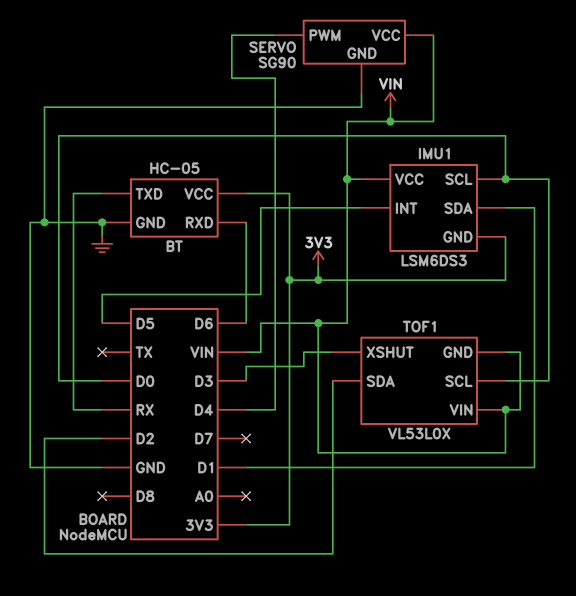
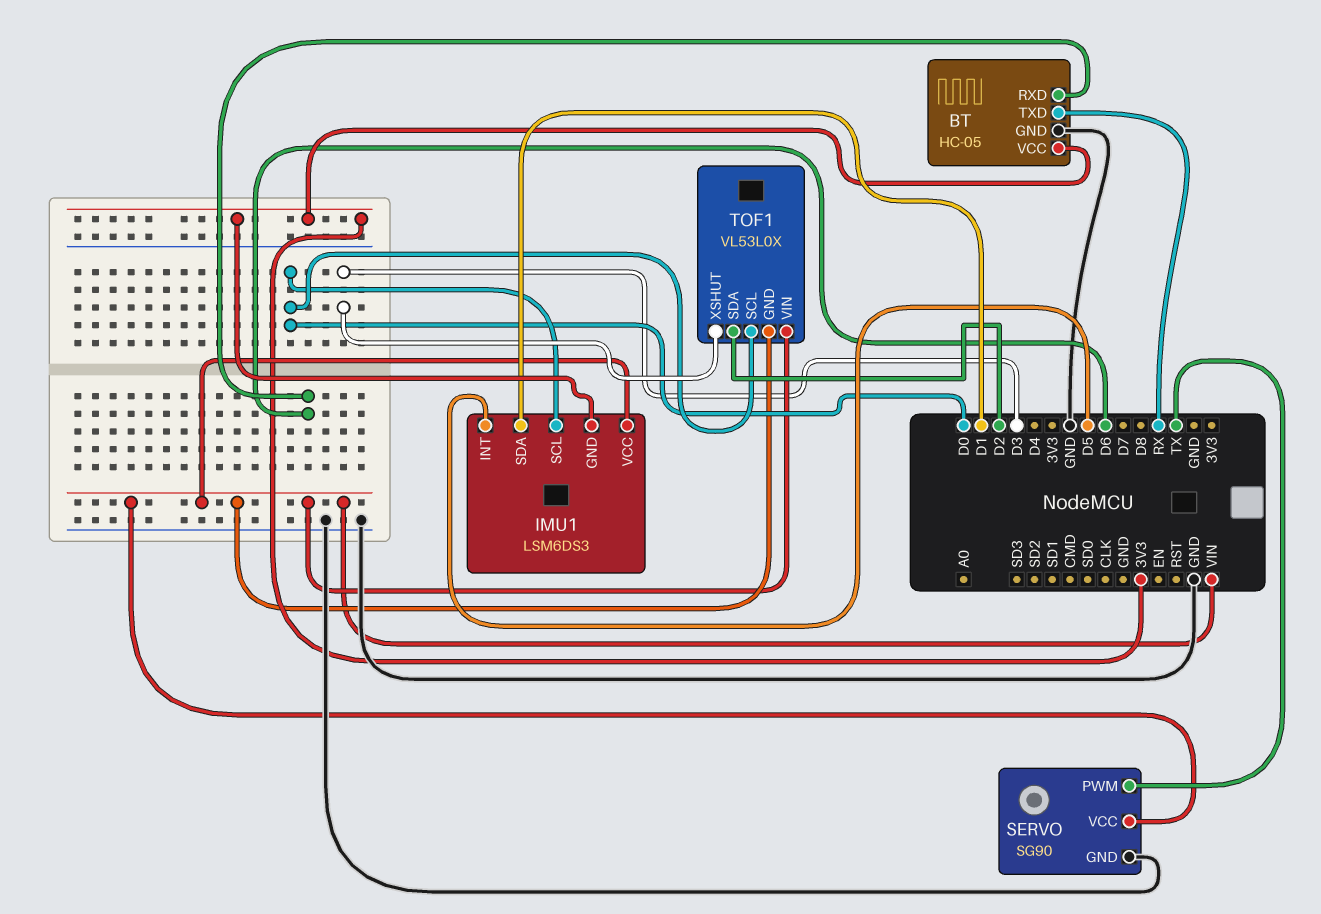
SERVO pin PWM: D4 -> TX

